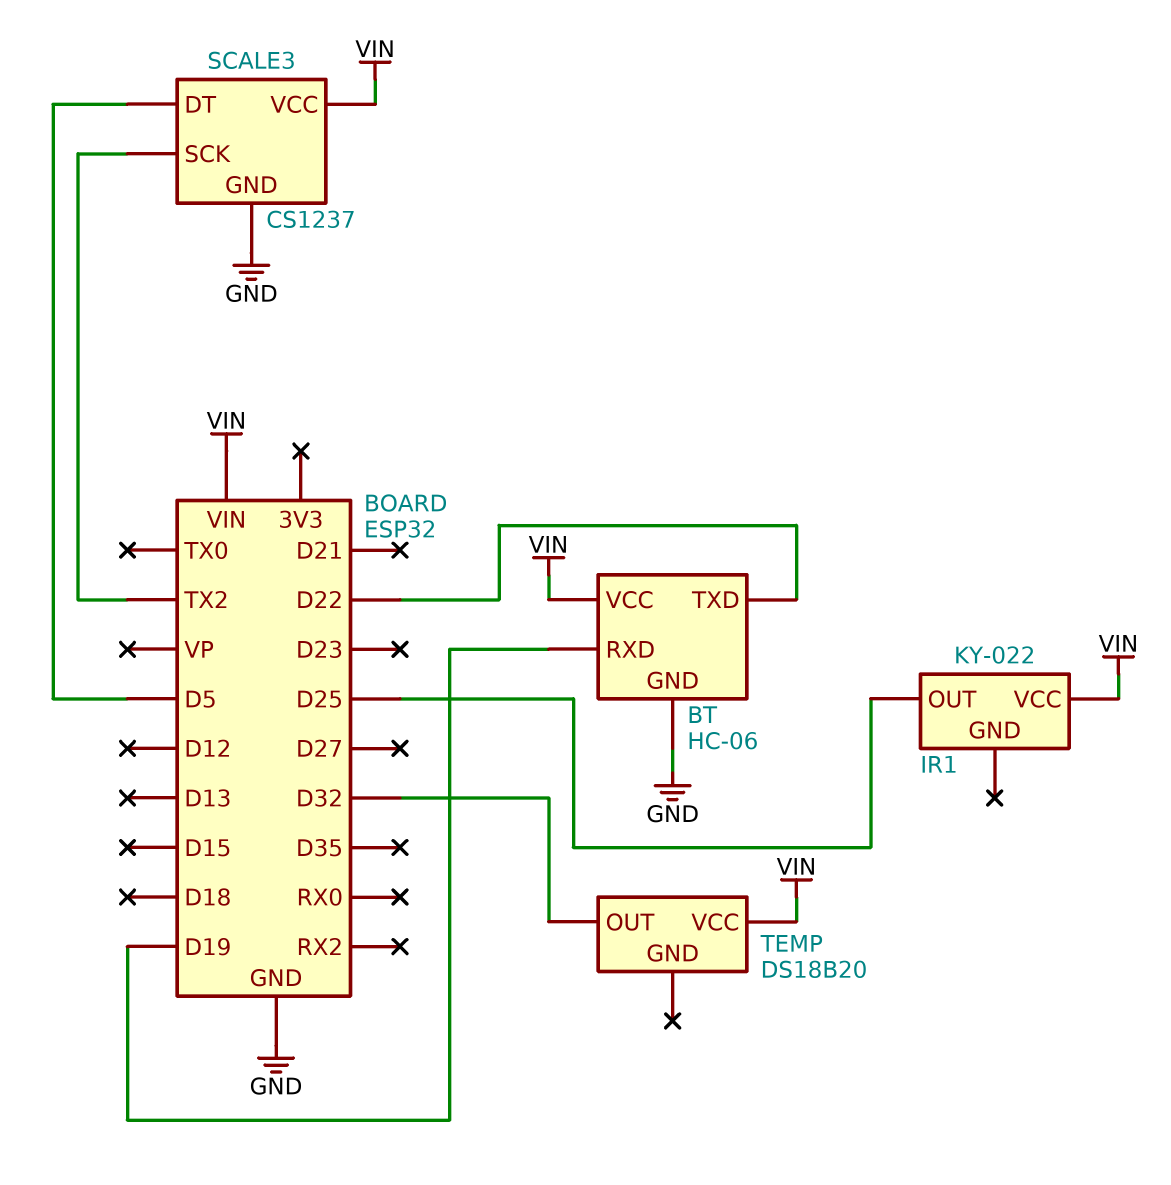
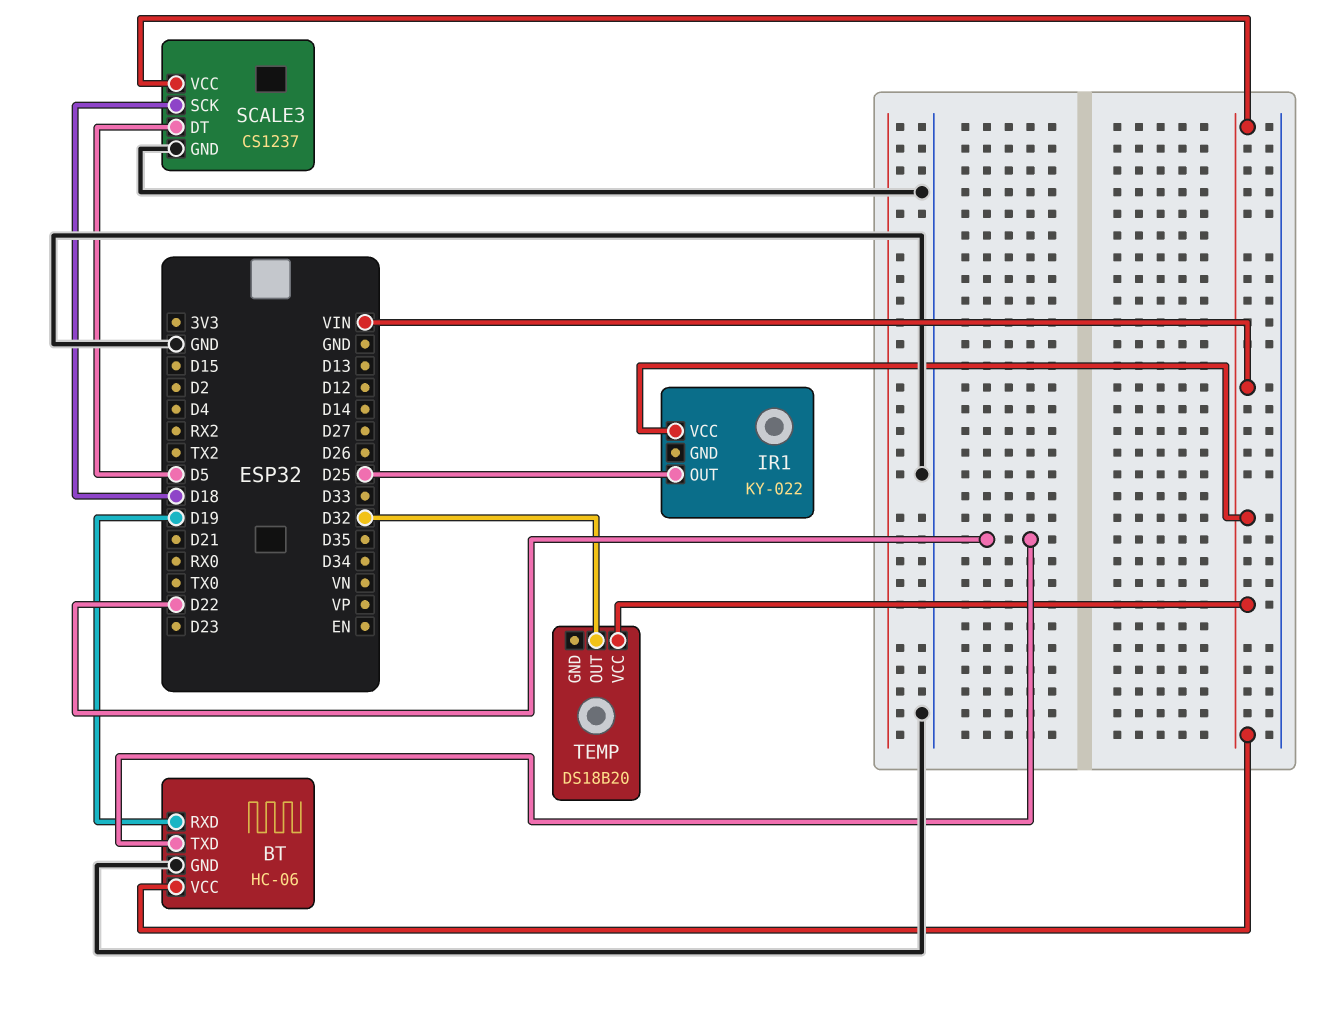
SCALE3 pin SCK: TX2 -> D18

